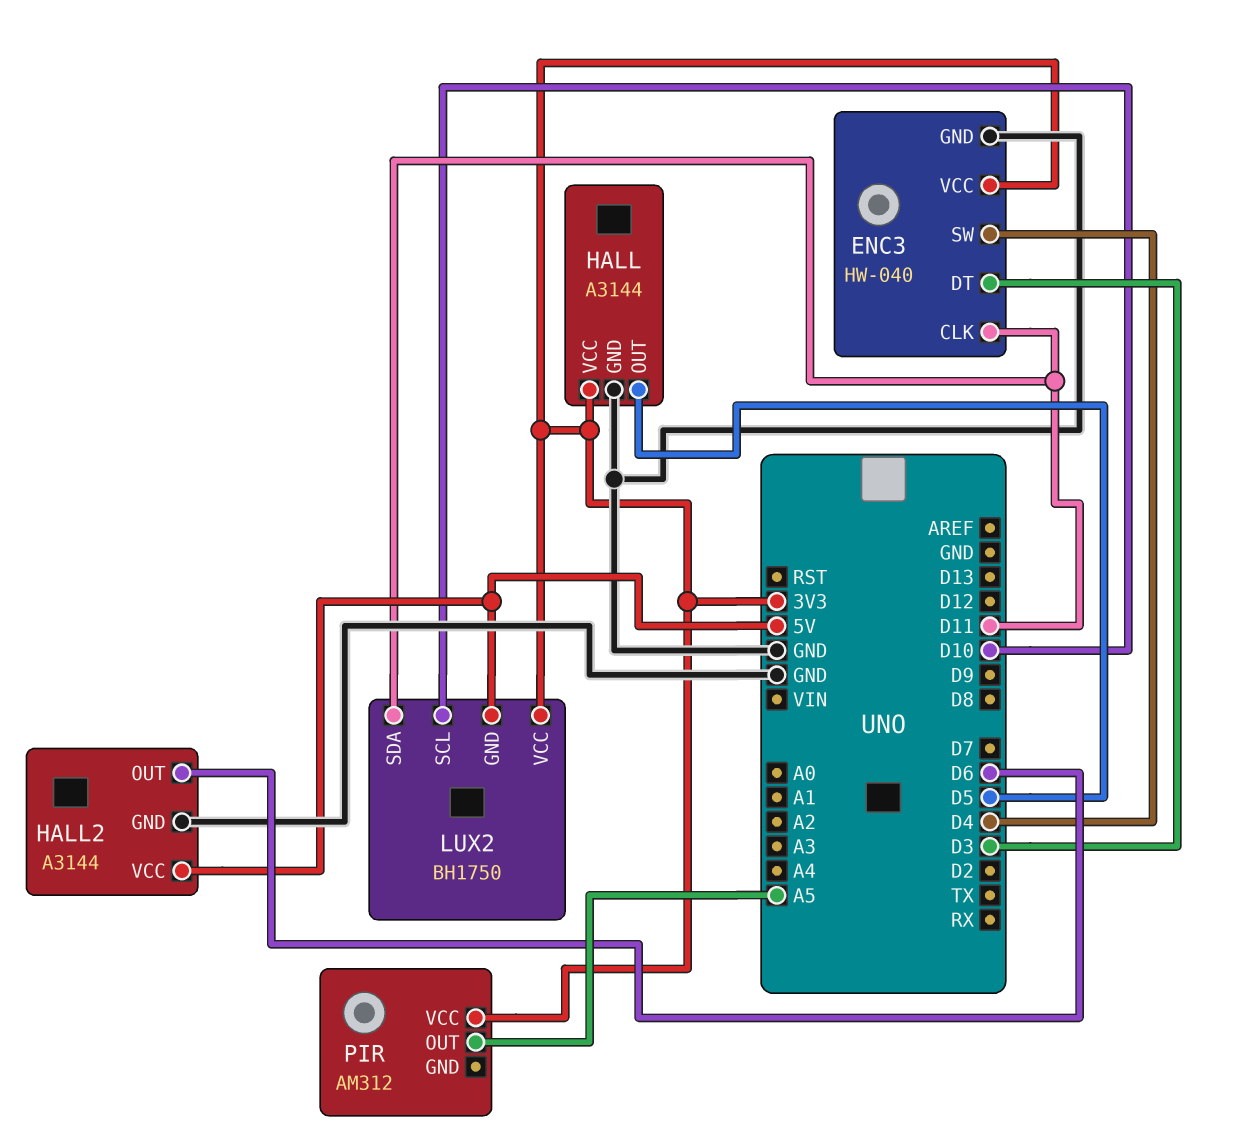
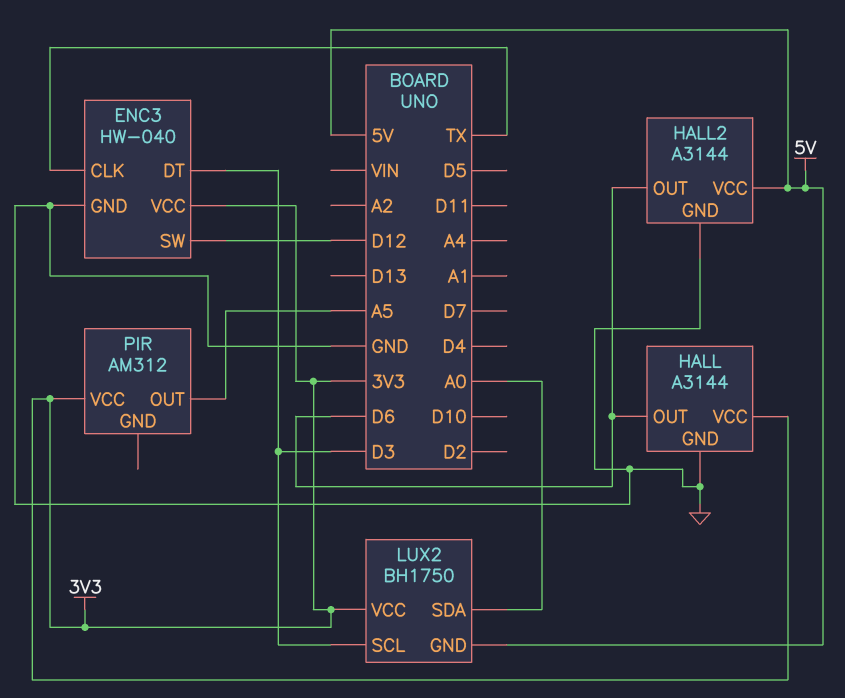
ENC3 pin CLK: D11 -> TX
ENC3 pin SW: D4 -> D12
HALL pin OUT: D5 -> D6
LUX2 pin SCL: D10 -> D3
LUX2 pin SDA: D11 -> A0

